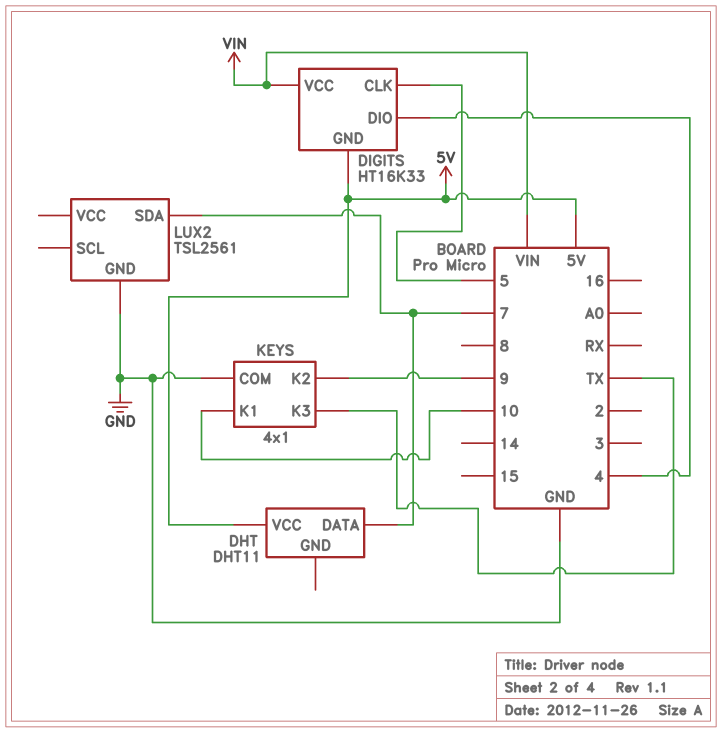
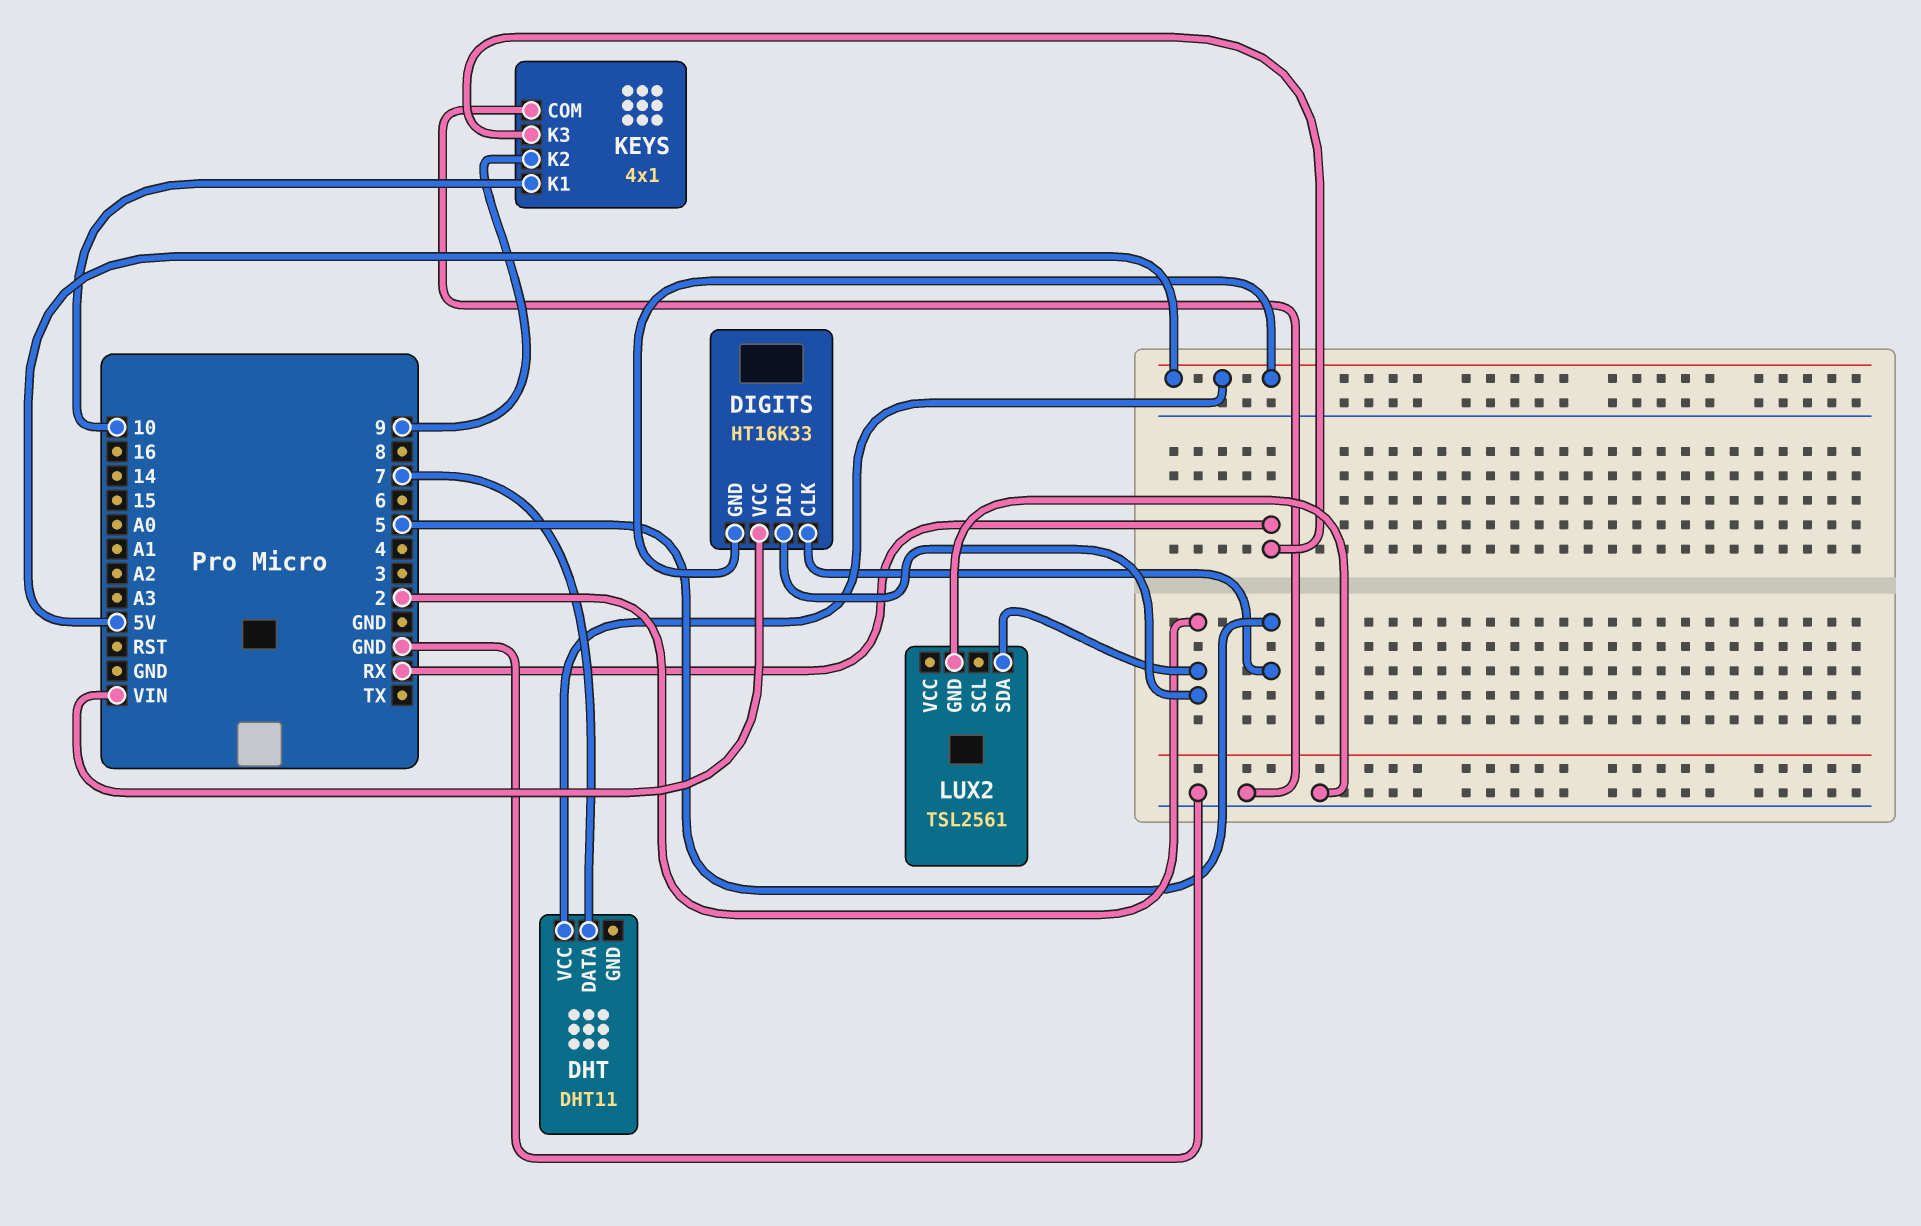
DIGITS pin DIO: 4 -> 2
KEYS pin K3: TX -> RX
LUX2 pin SDA: 7 -> 2

